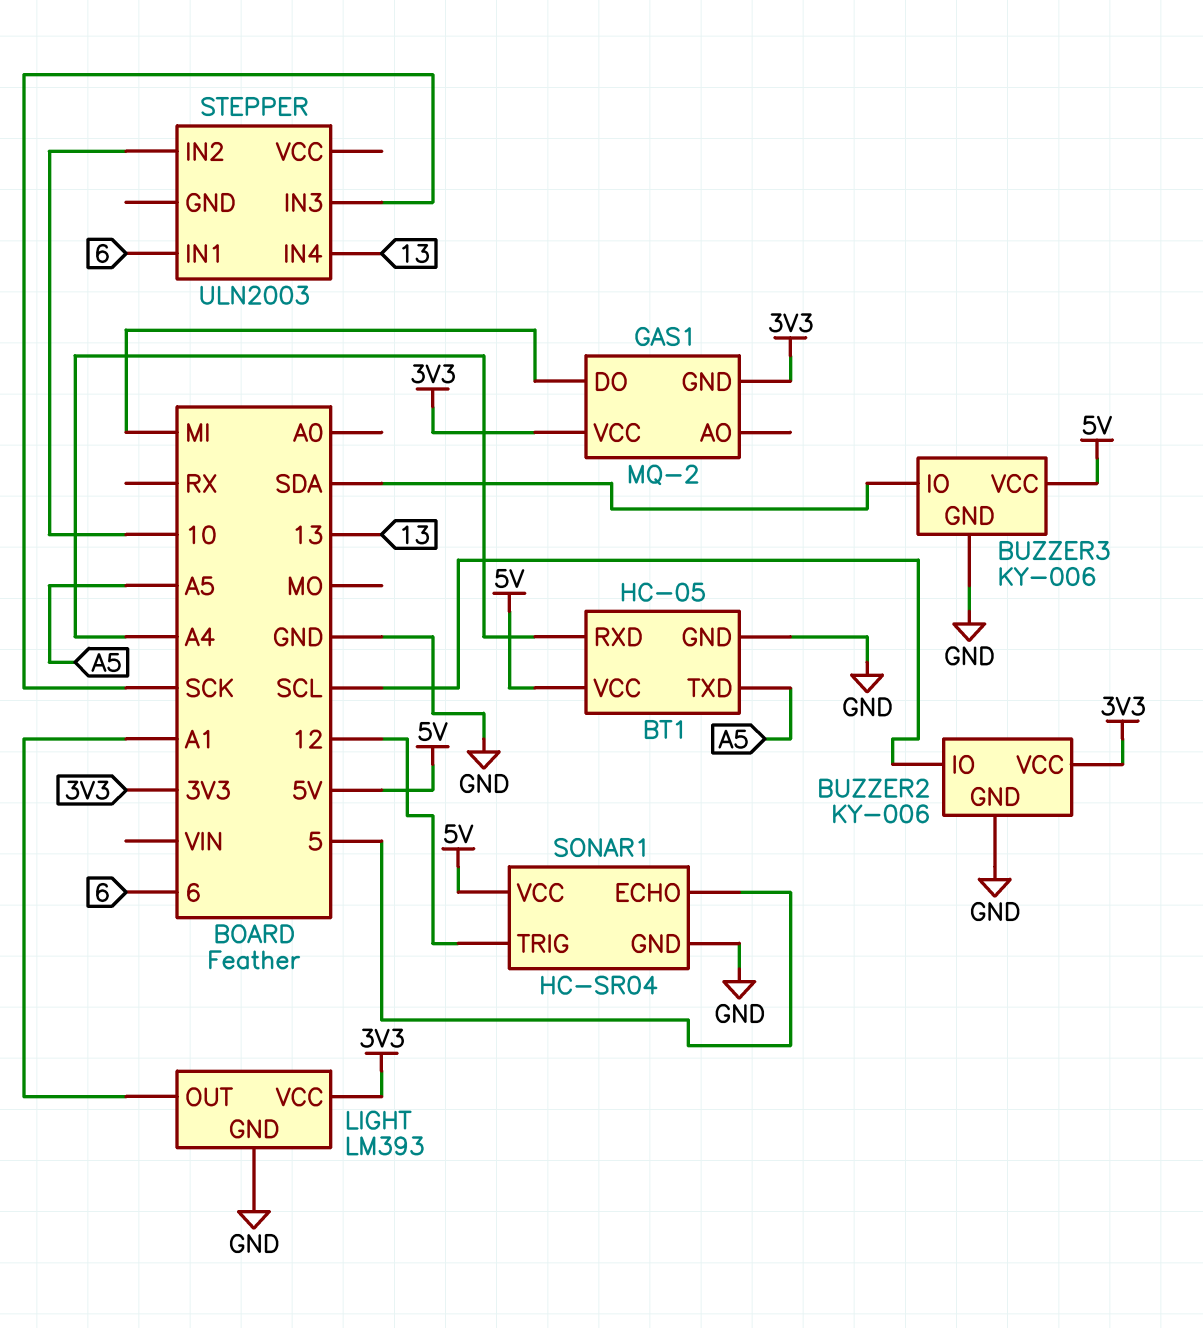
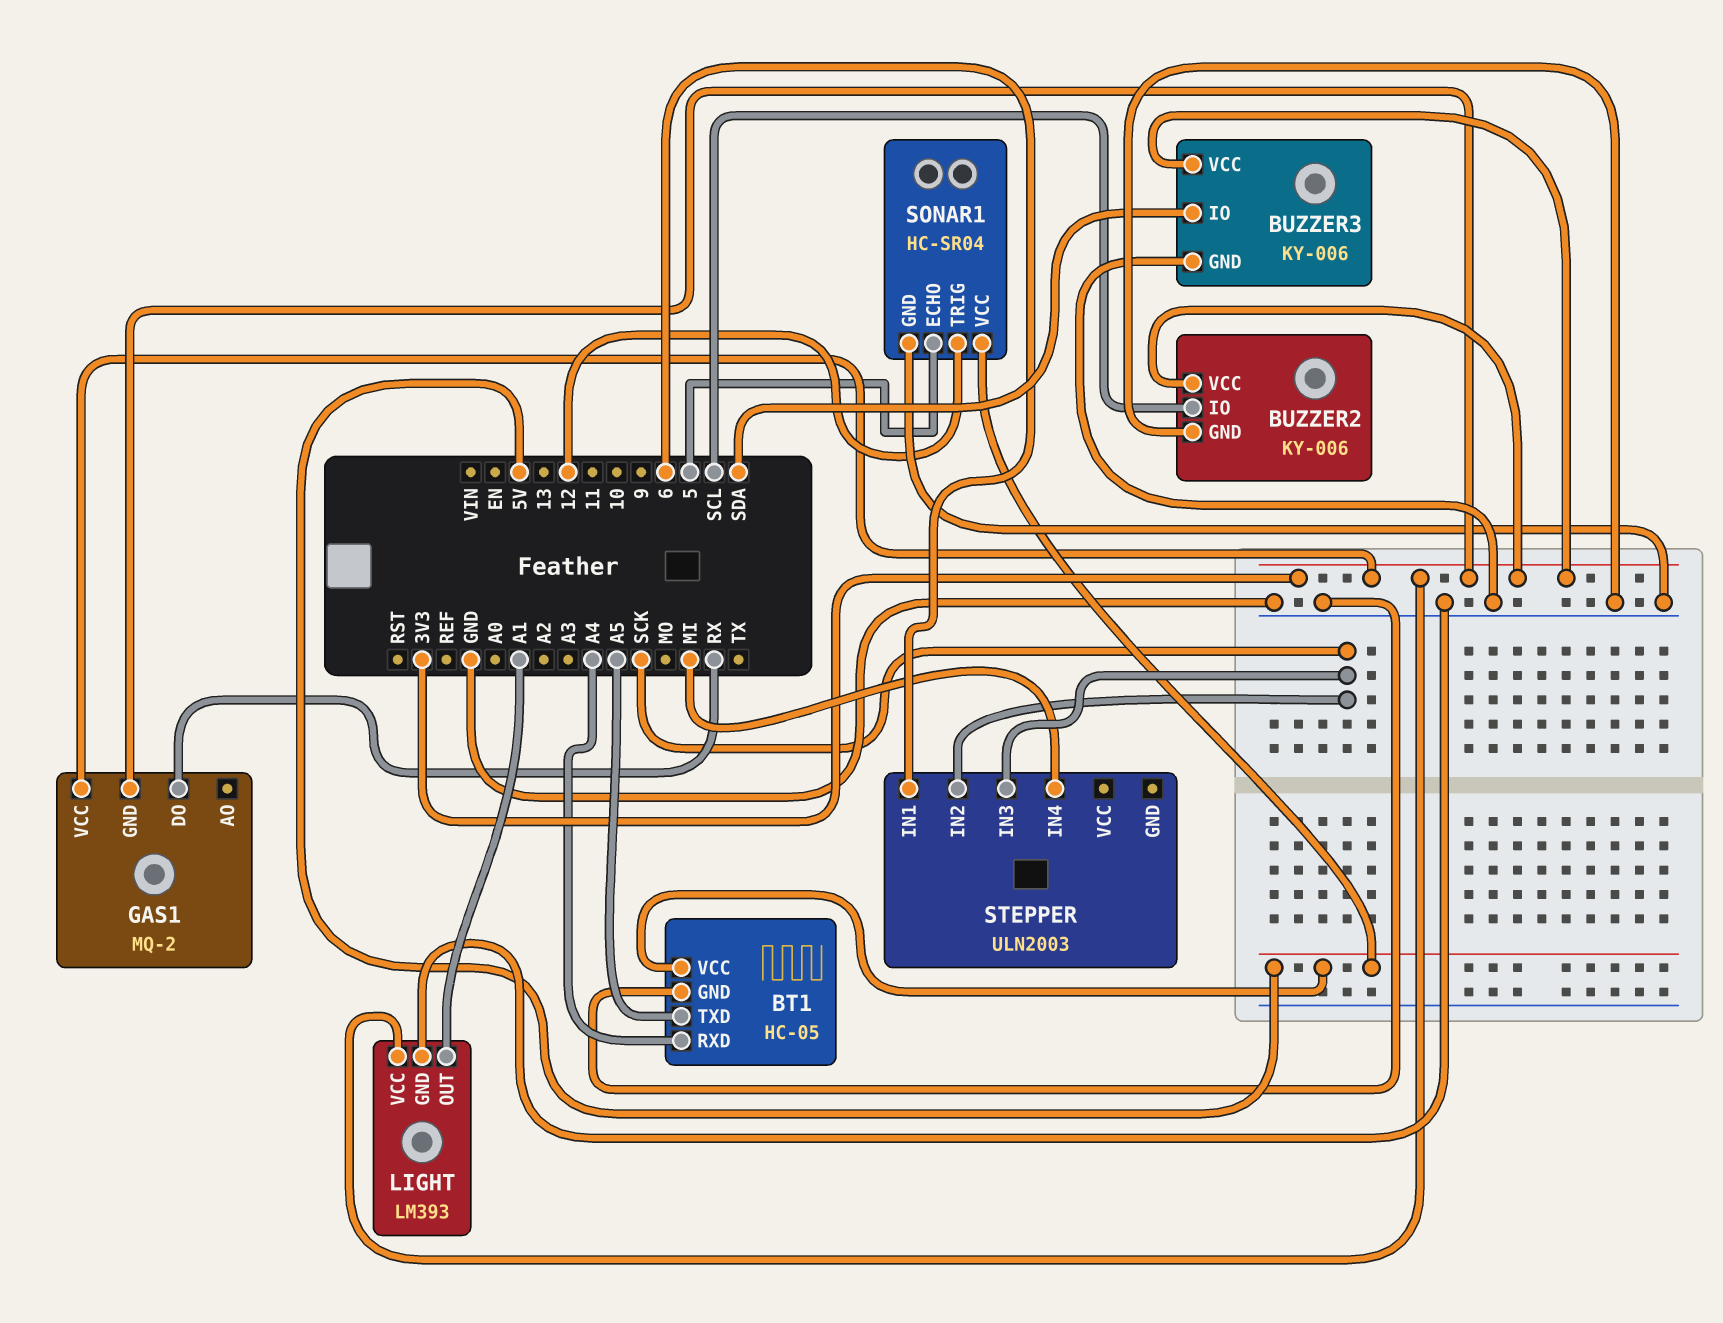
BUZZER3 pin VCC: 5V -> 3V3
GAS1 pin DO: MI -> RX
STEPPER pin IN2: 10 -> SCK
STEPPER pin IN4: 13 -> MI

